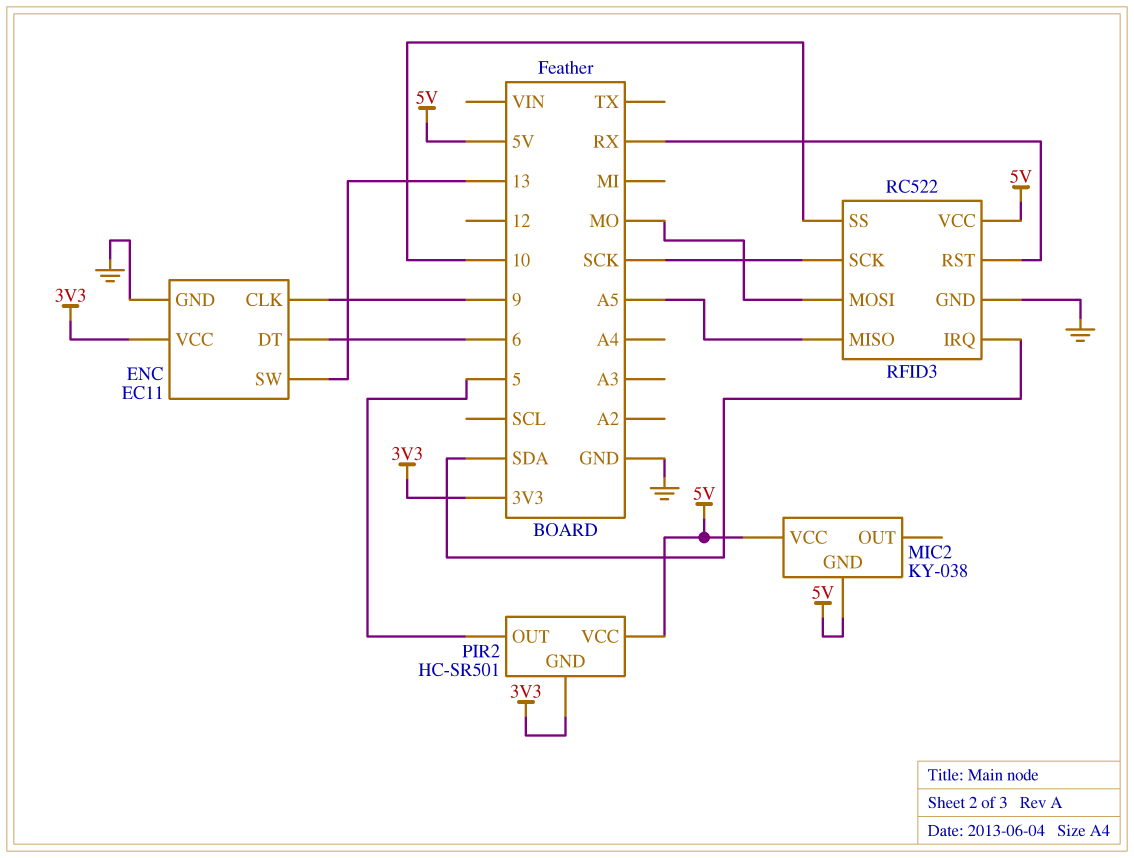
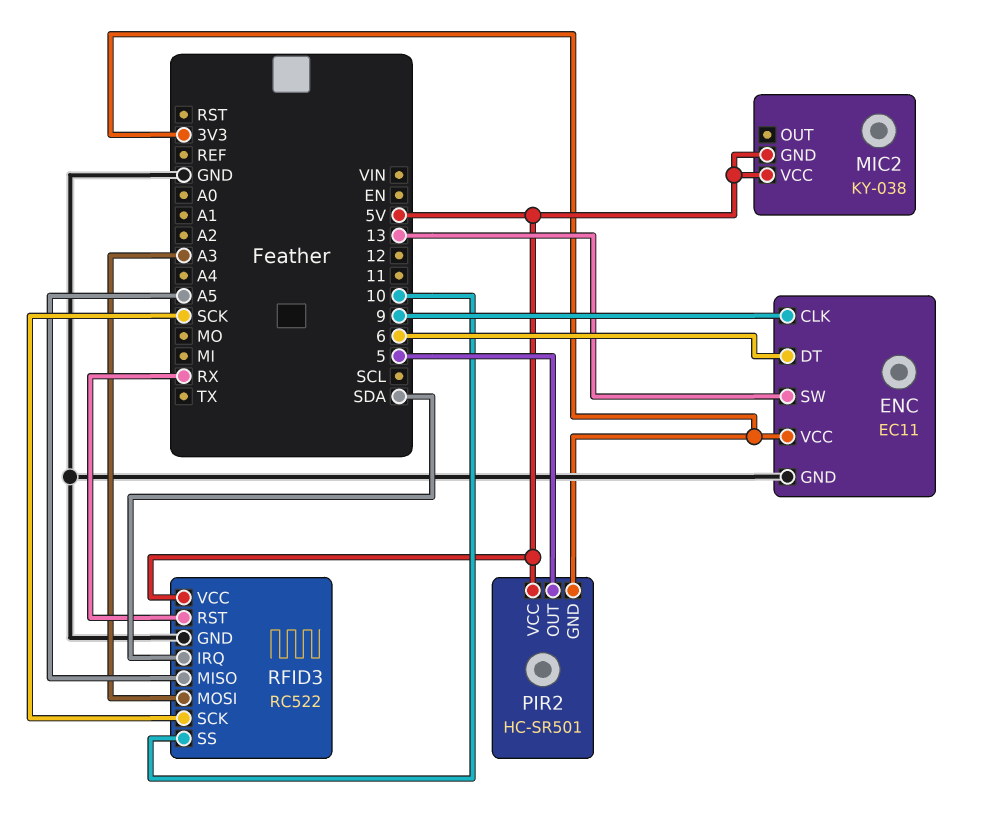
RFID3 pin MOSI: MO -> A3

